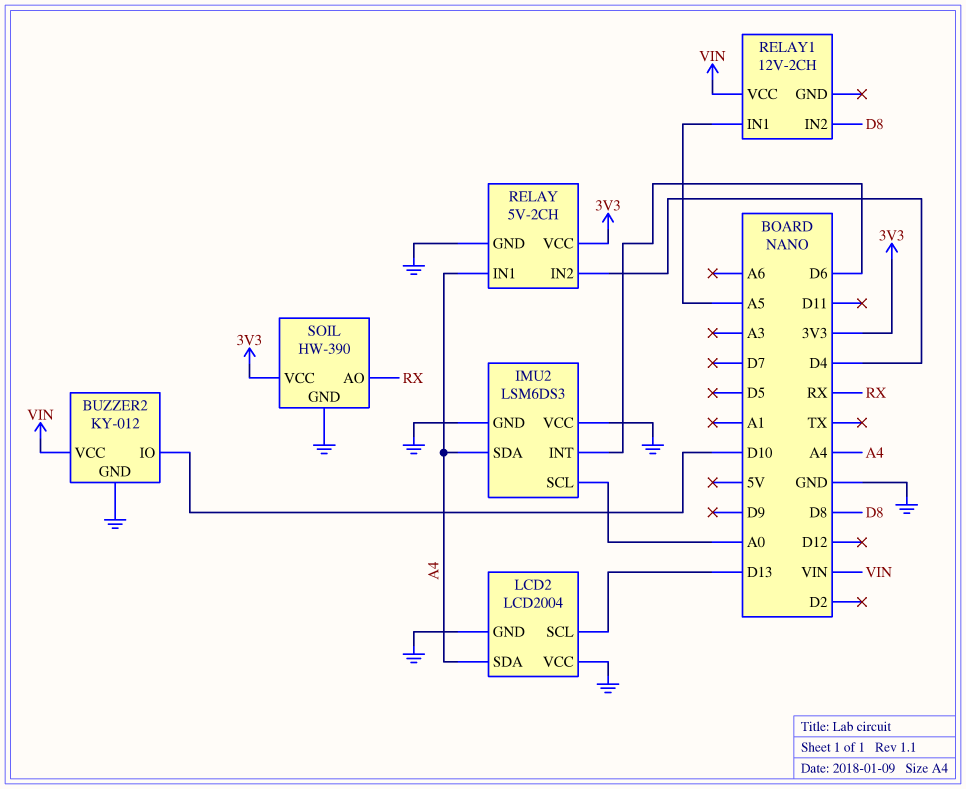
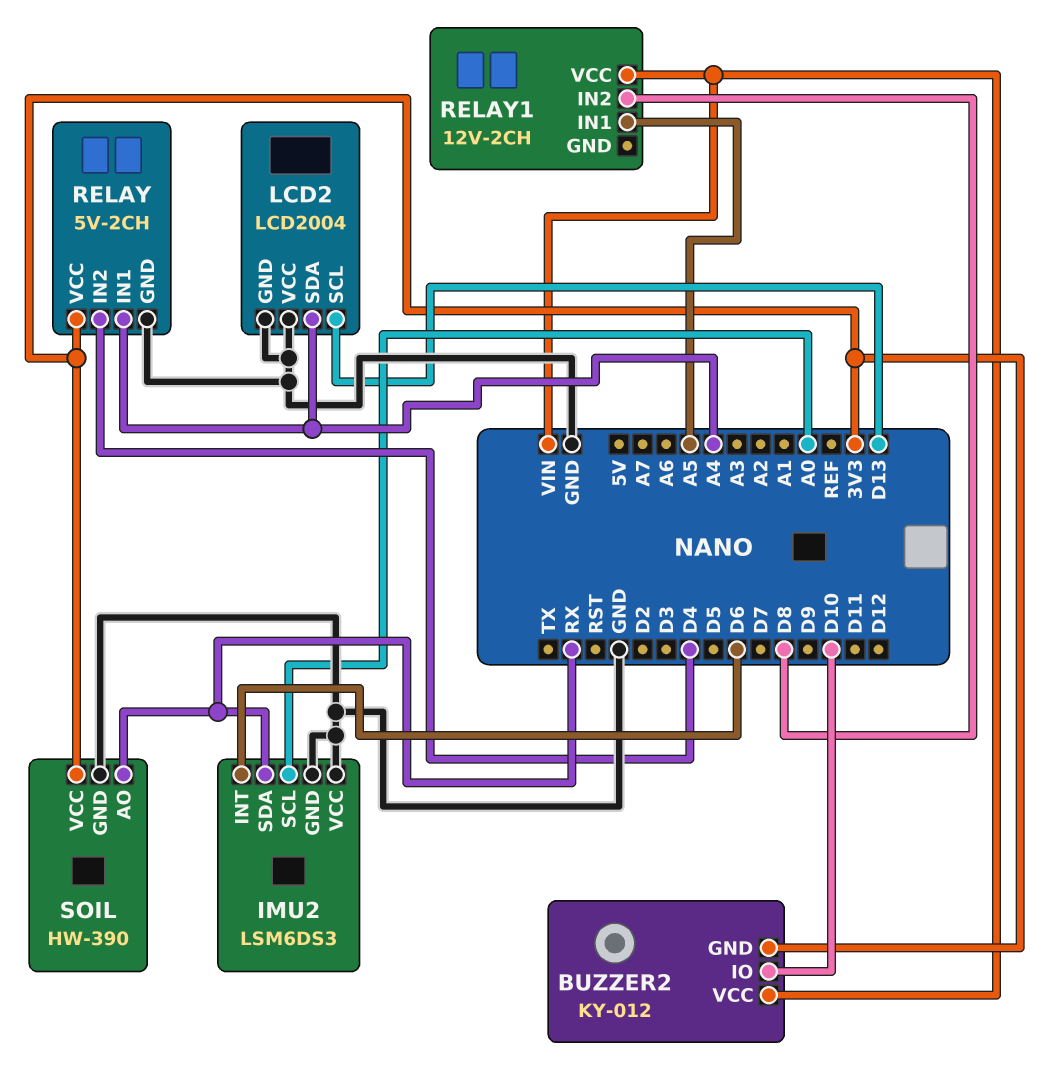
BUZZER2 pin GND: GND -> 3V3
IMU2 pin SDA: A4 -> RX

